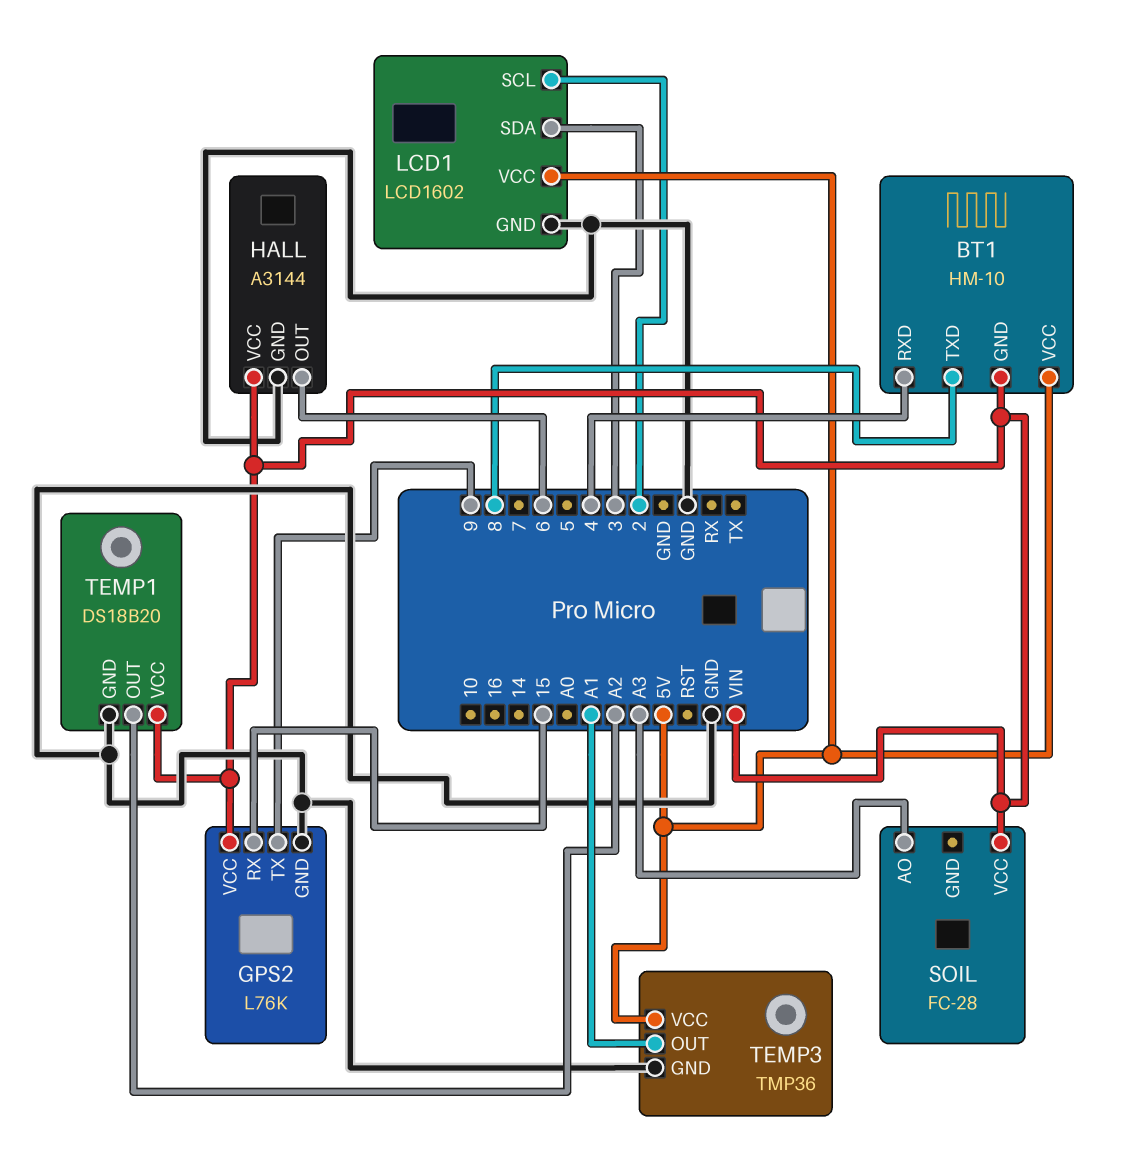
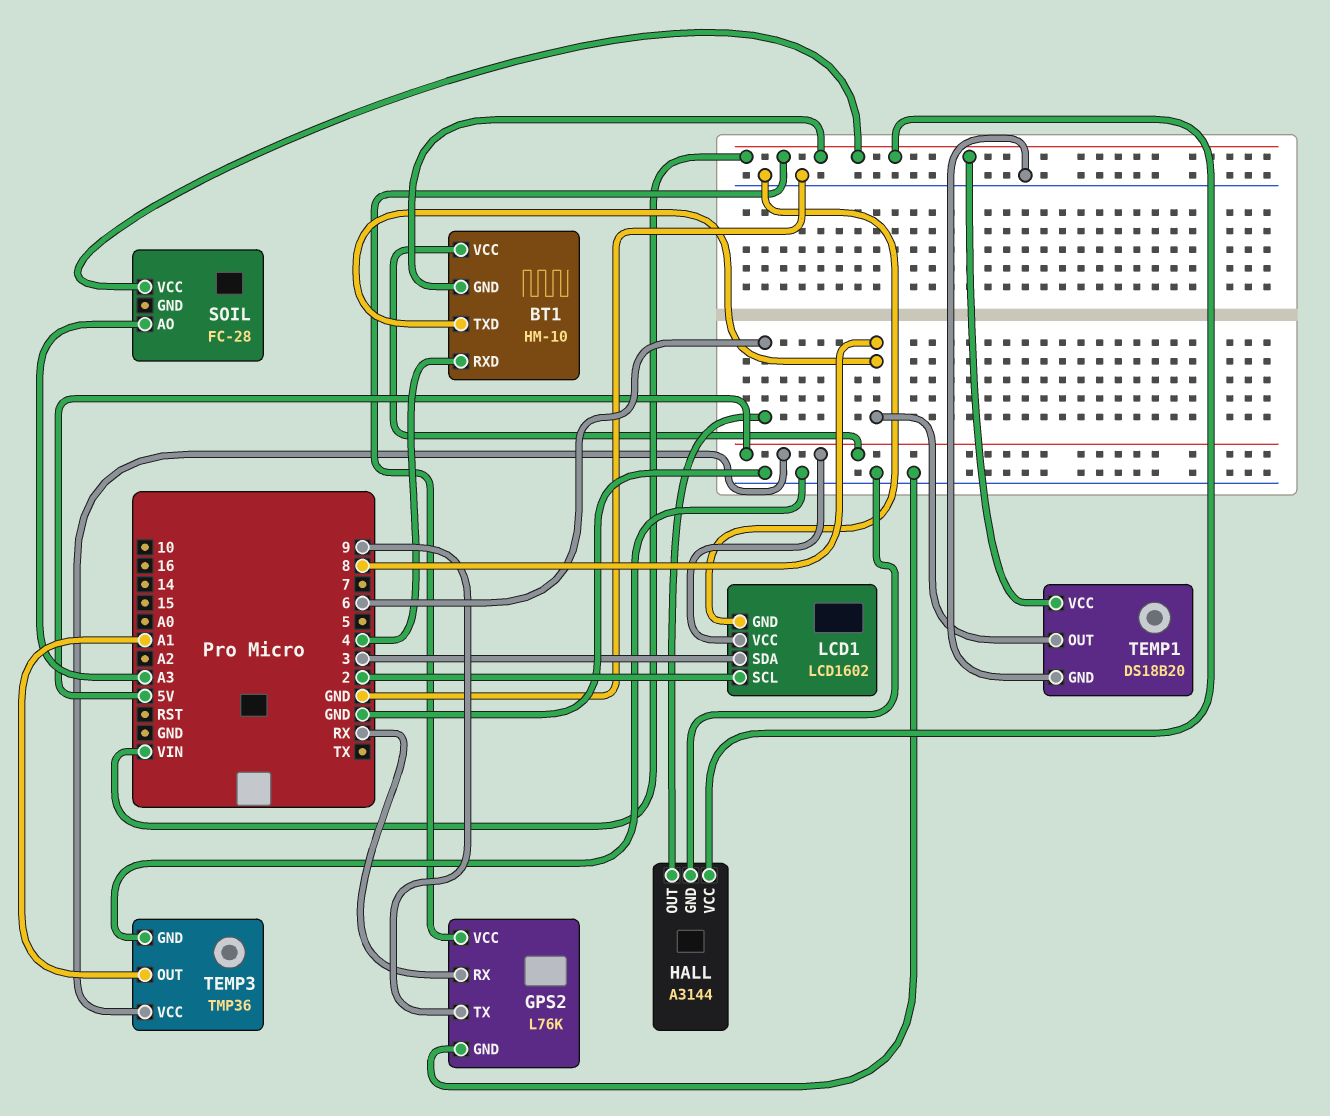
GPS2 pin RX: 15 -> RX
TEMP1 pin OUT: A2 -> 8

